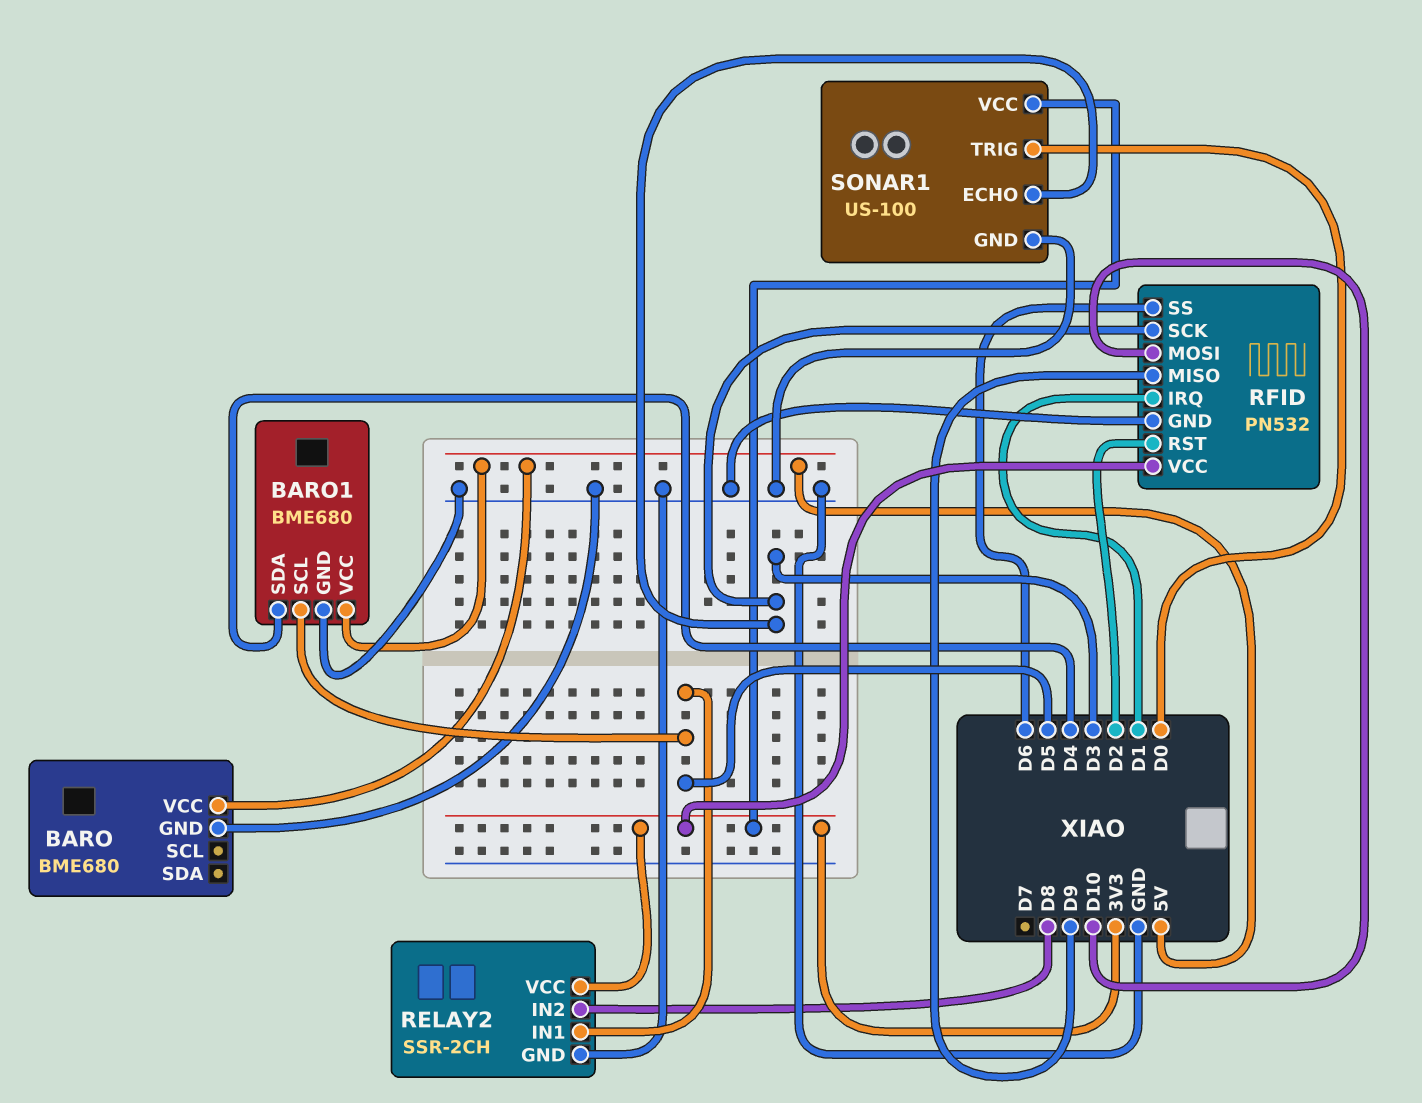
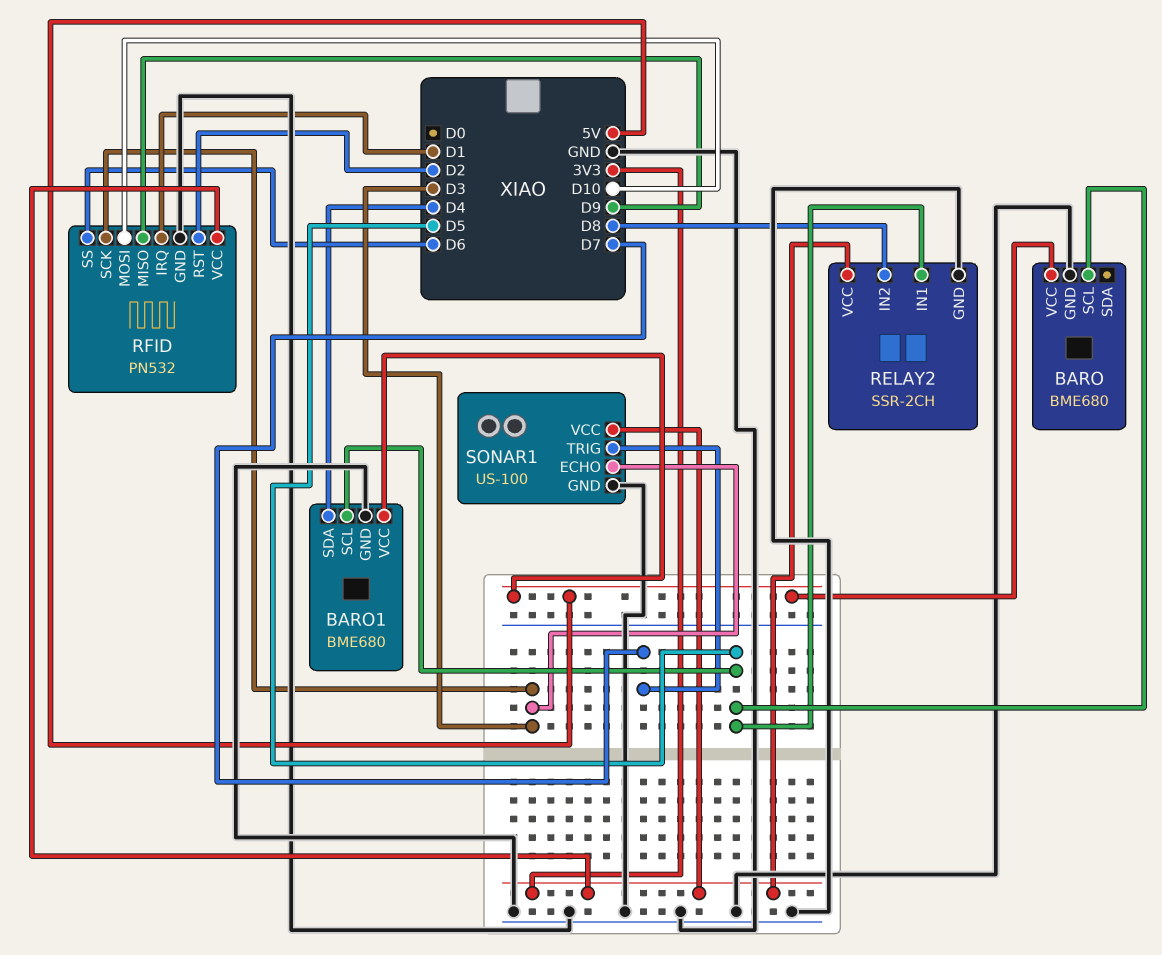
BARO pin SCL: none -> D5
SONAR1 pin TRIG: D0 -> D7

